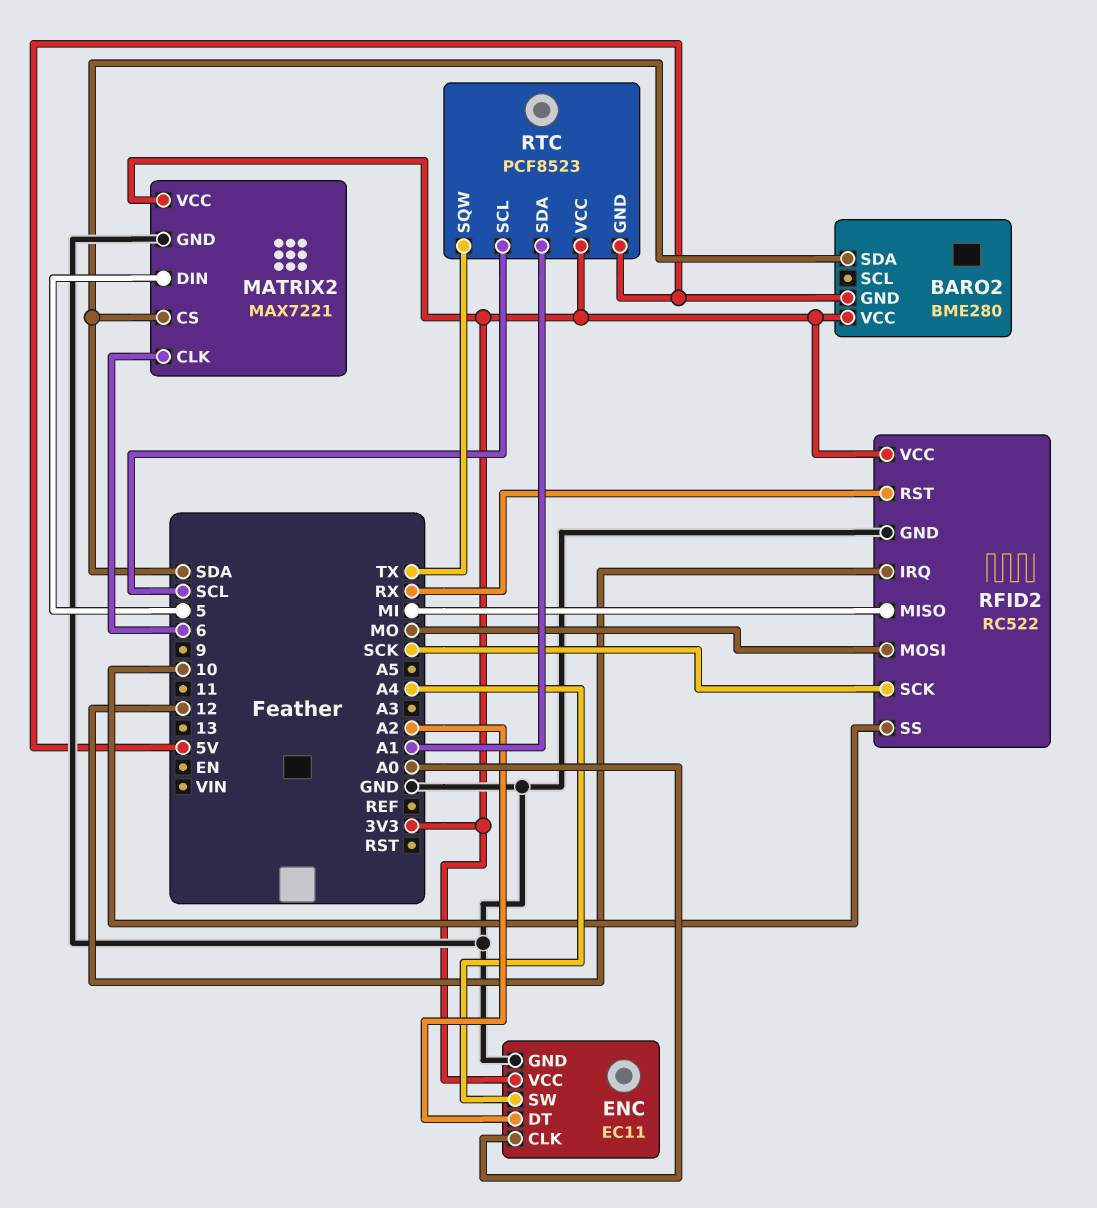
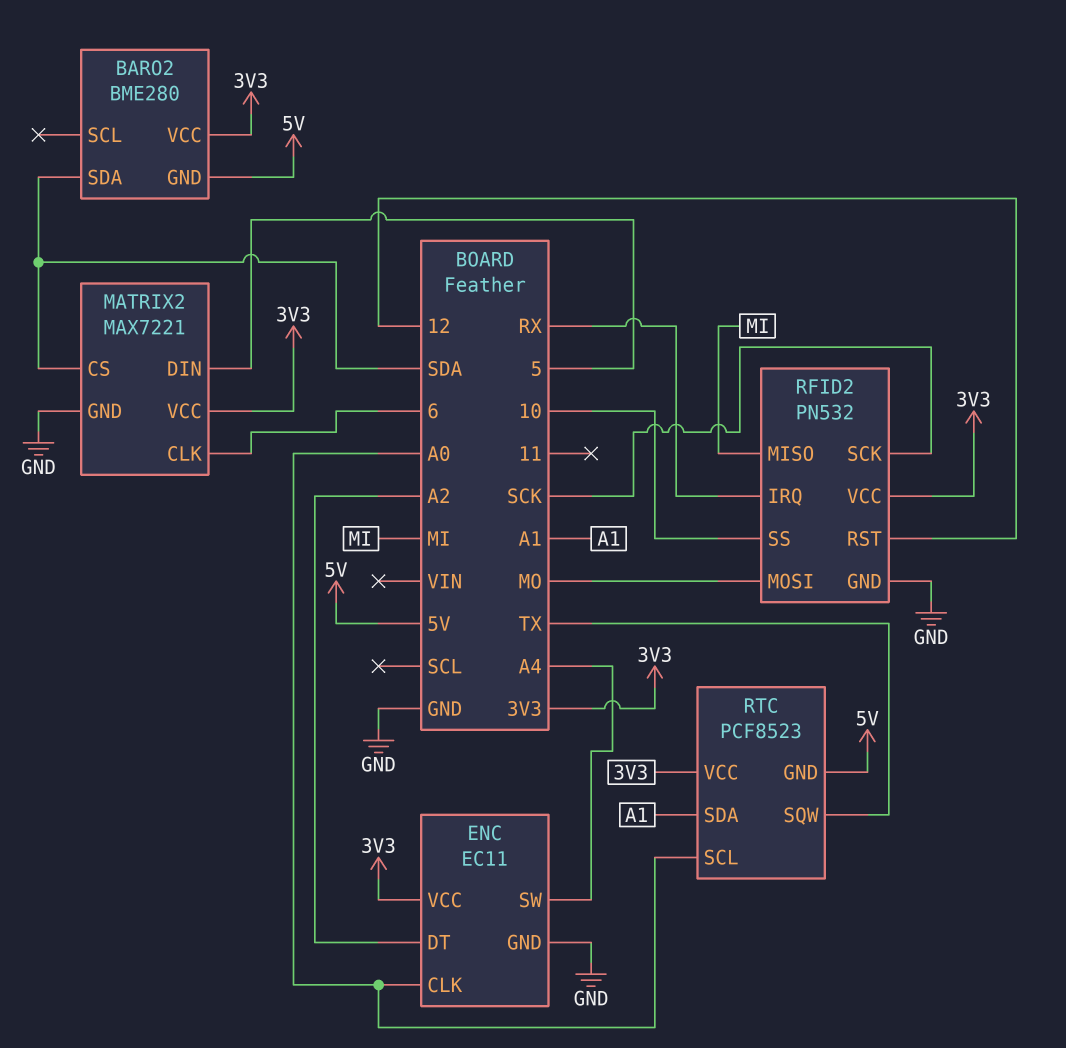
RFID2: RC522 -> PN532
RFID2 pin IRQ: 12 -> RX
RFID2 pin RST: RX -> 12
RTC pin SCL: SCL -> A0

